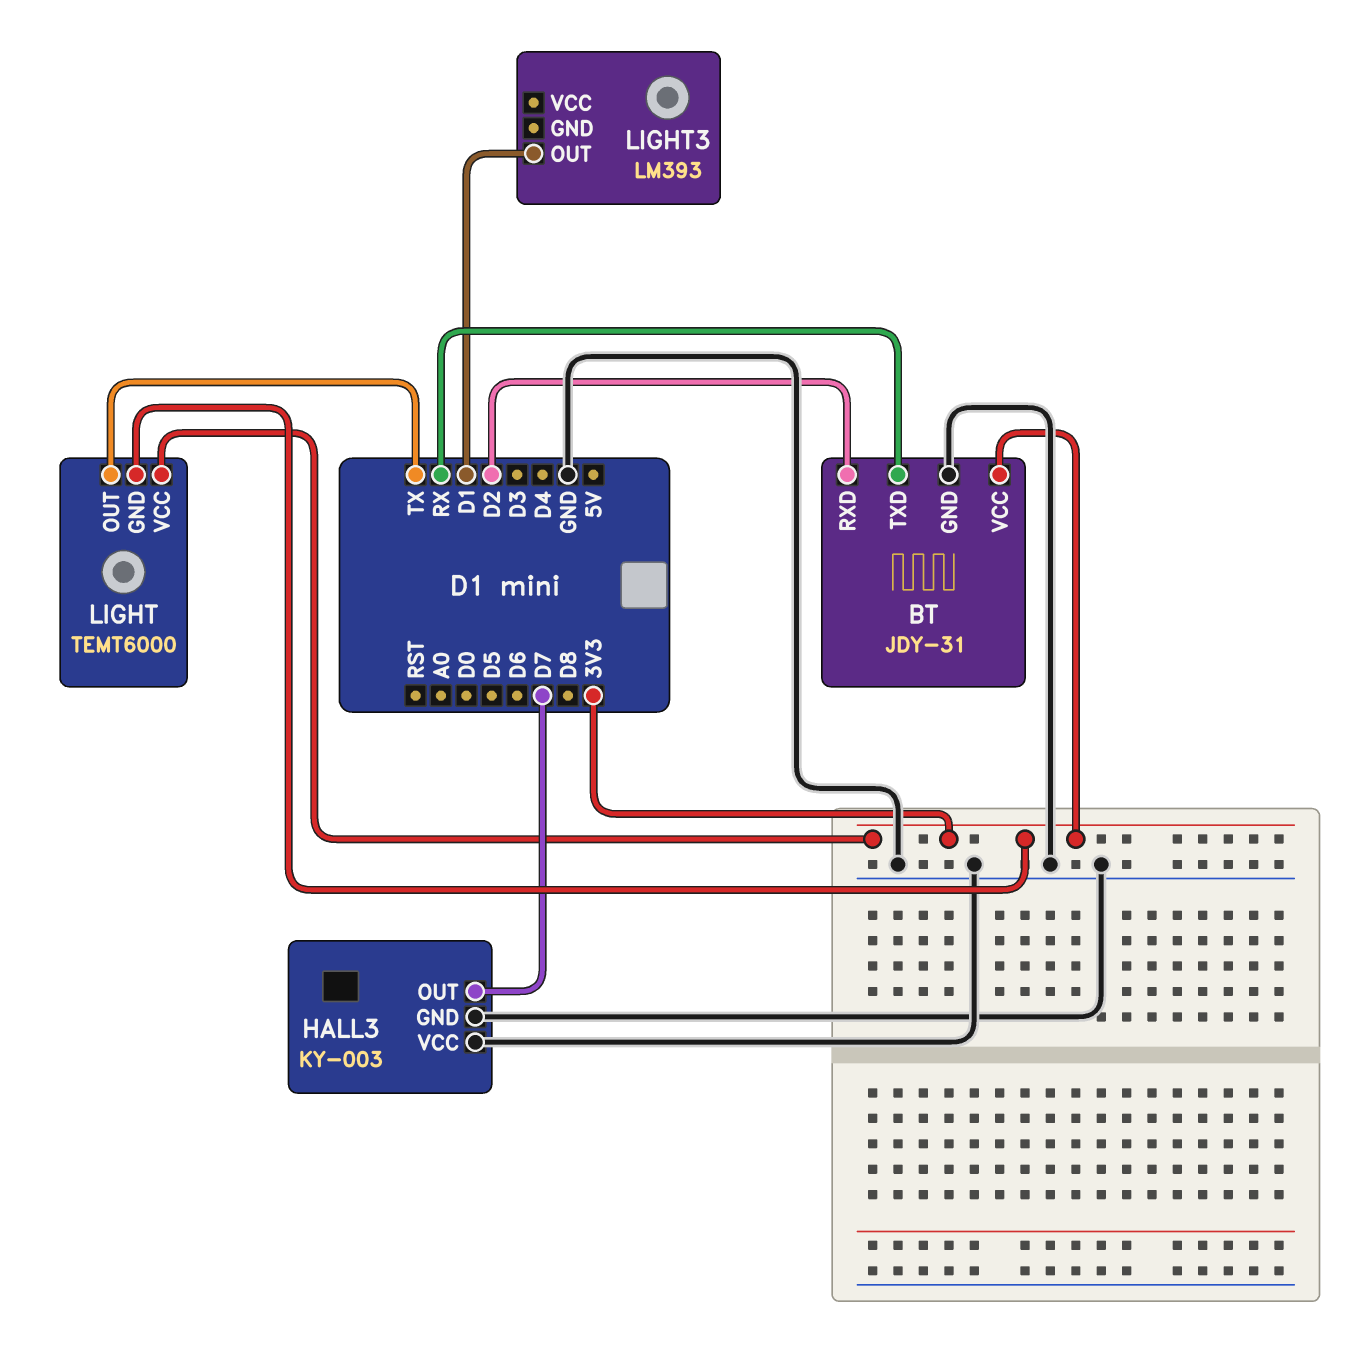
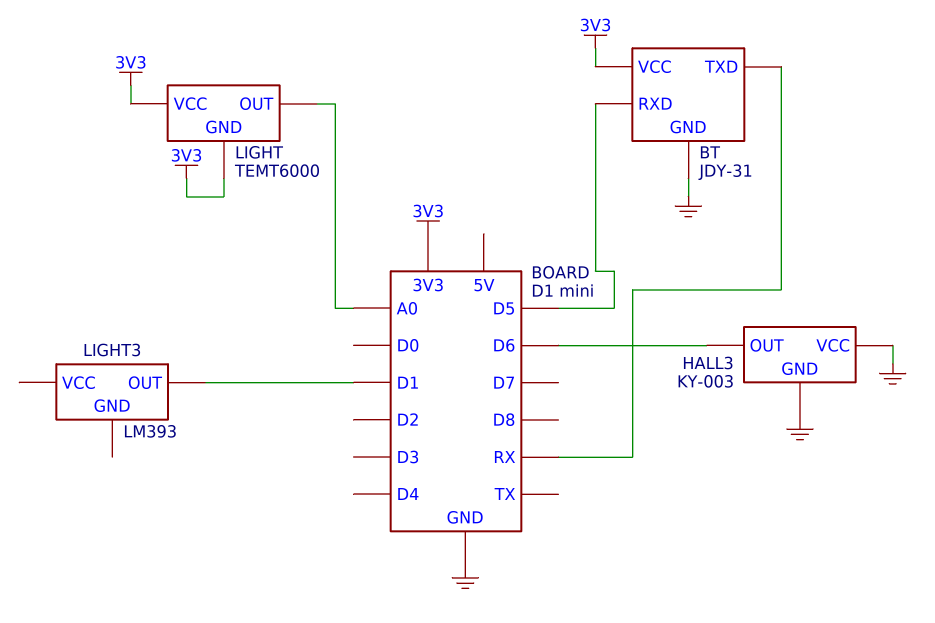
BT pin RXD: D2 -> D5
HALL3 pin OUT: D7 -> D6
LIGHT pin OUT: TX -> A0

